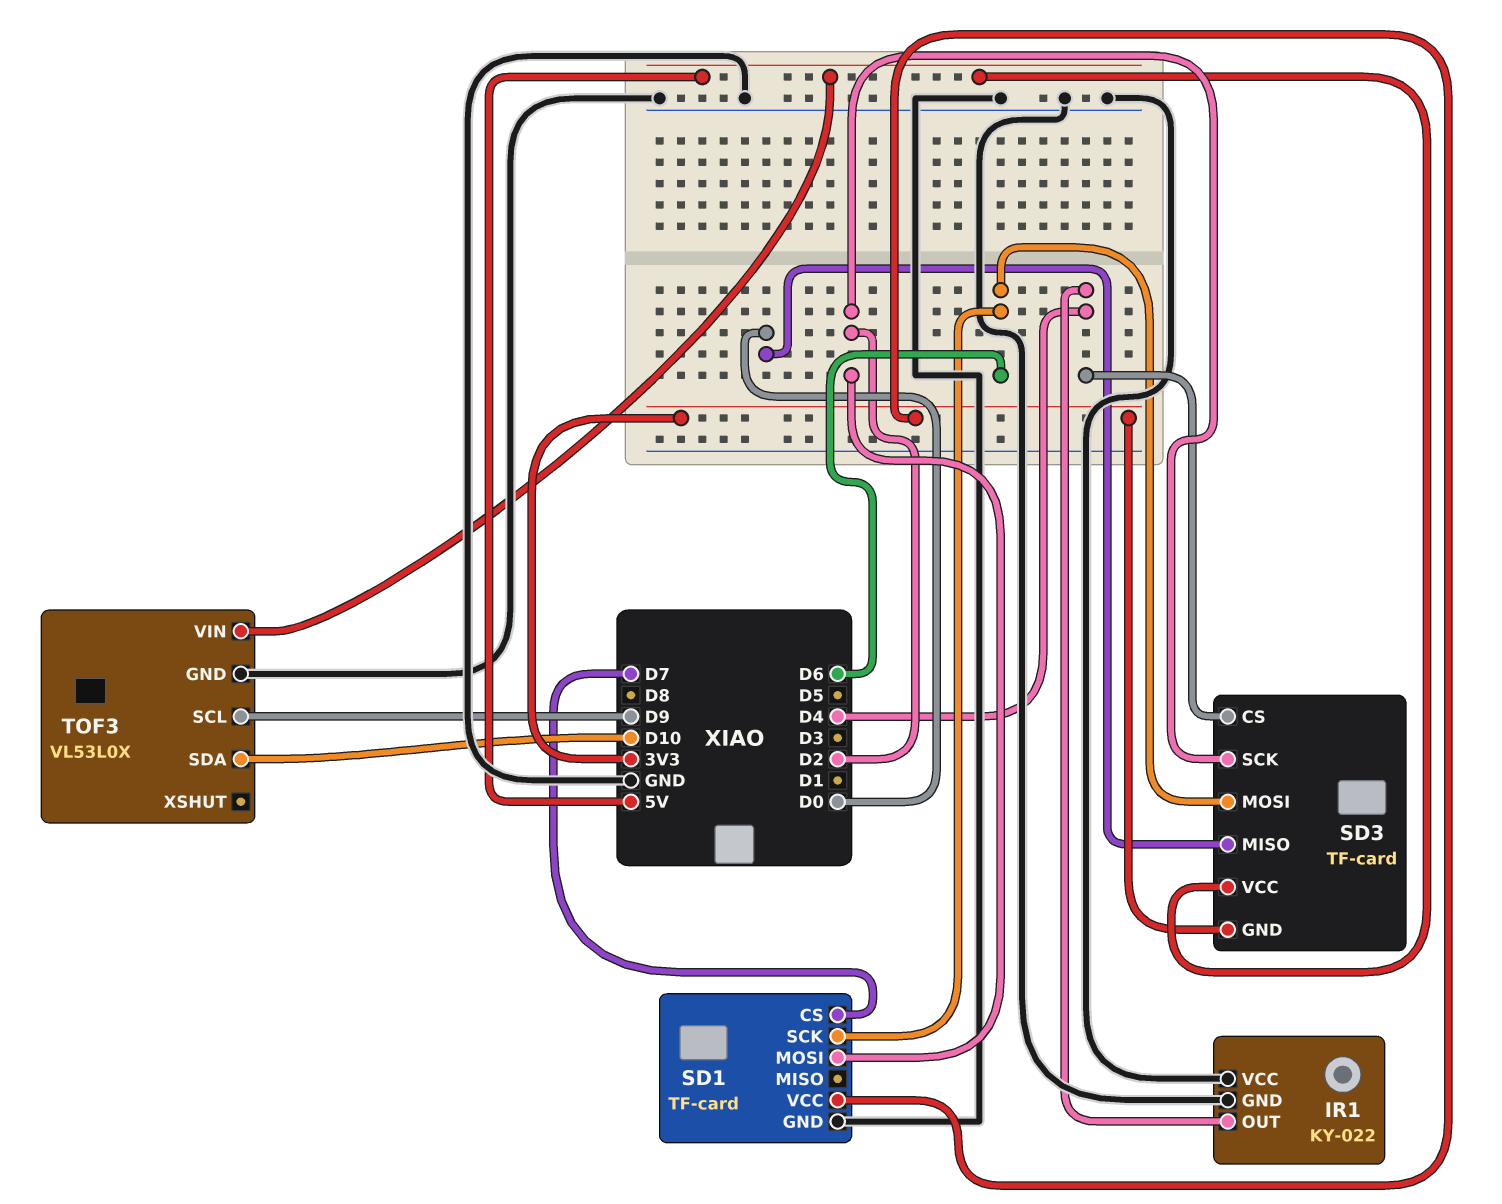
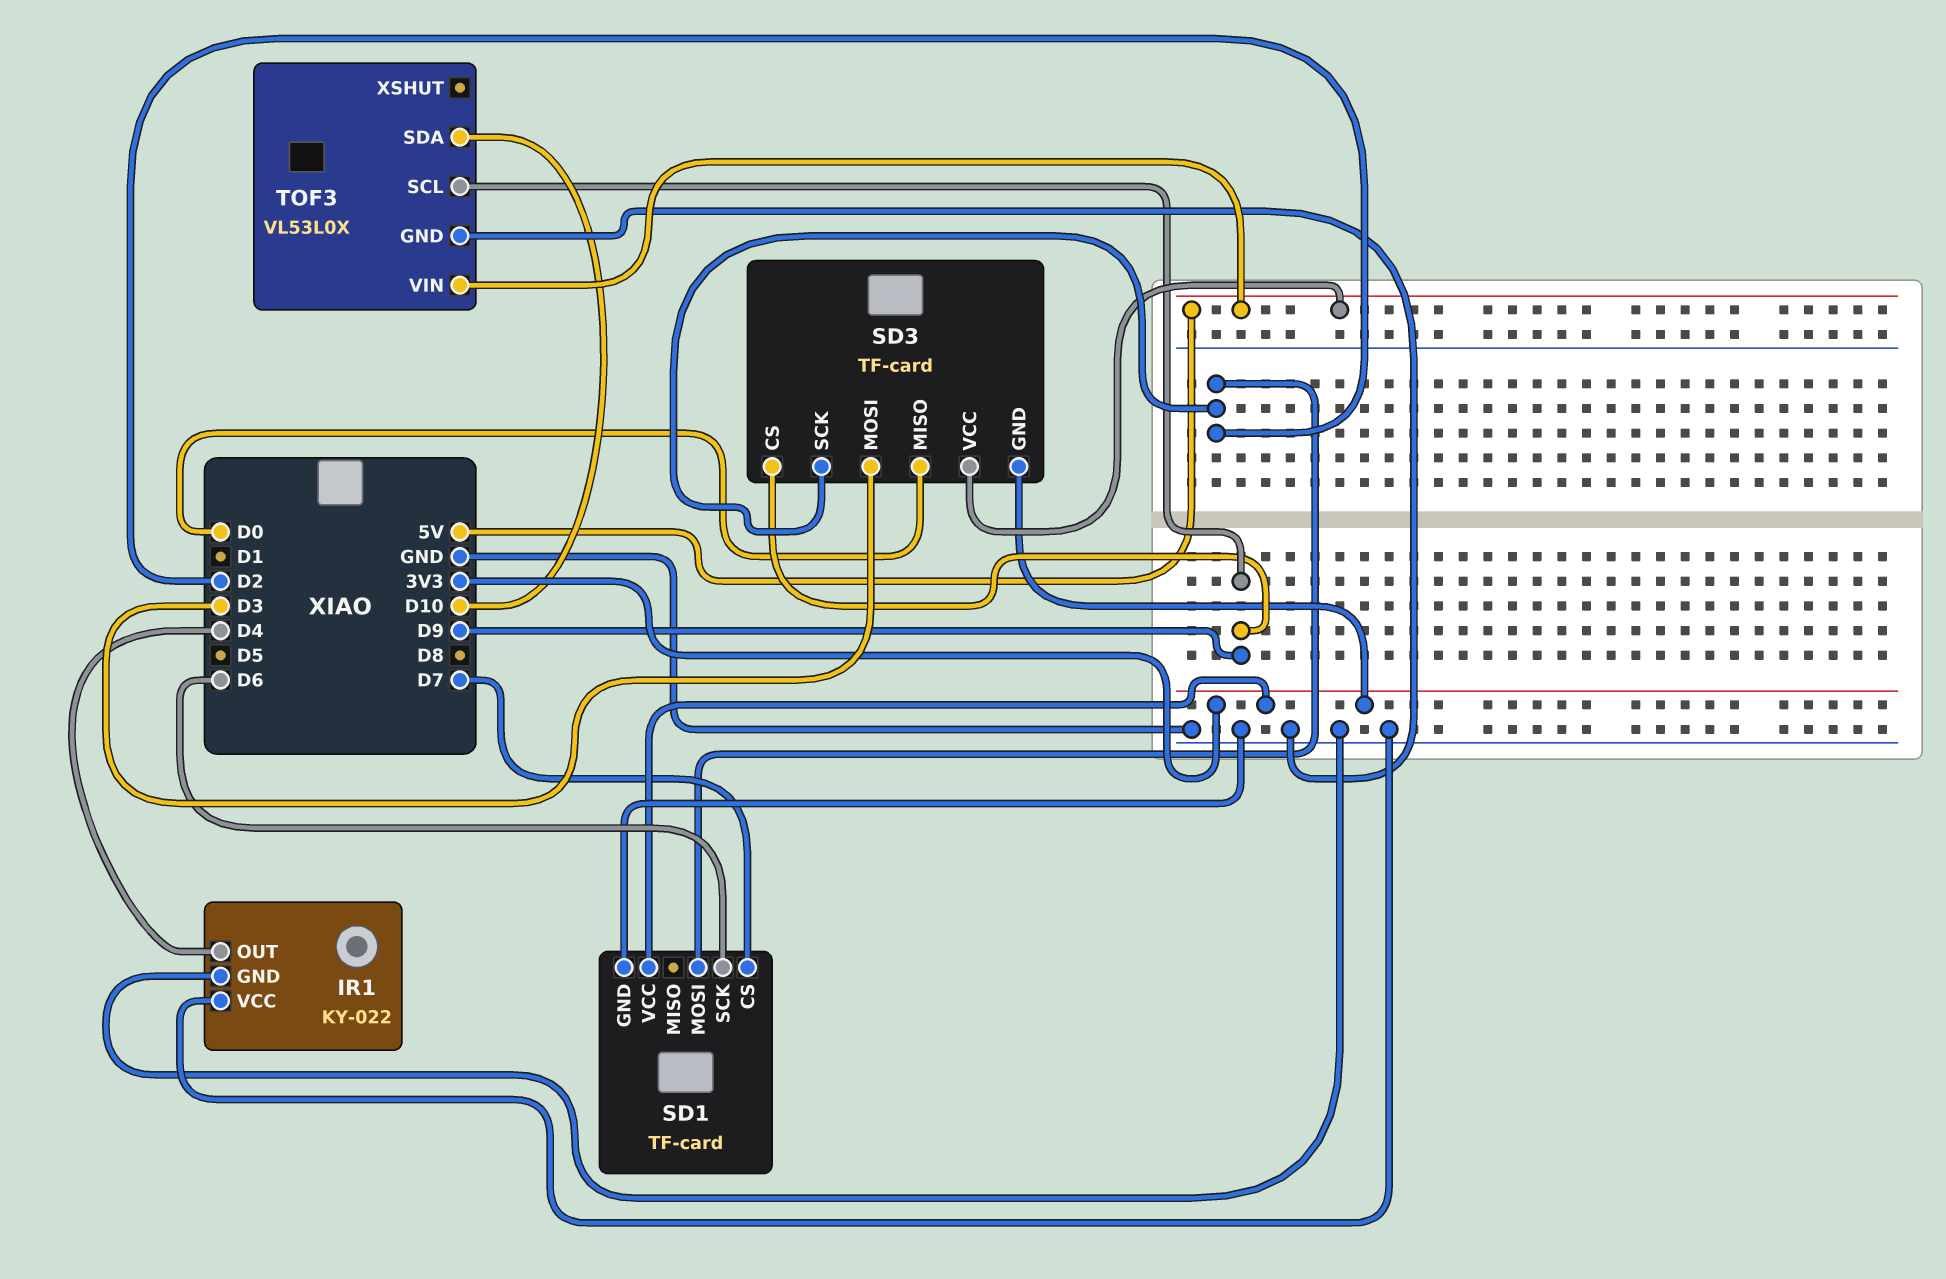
SD3 pin CS: D4 -> D9
SD3 pin MOSI: D6 -> D3

